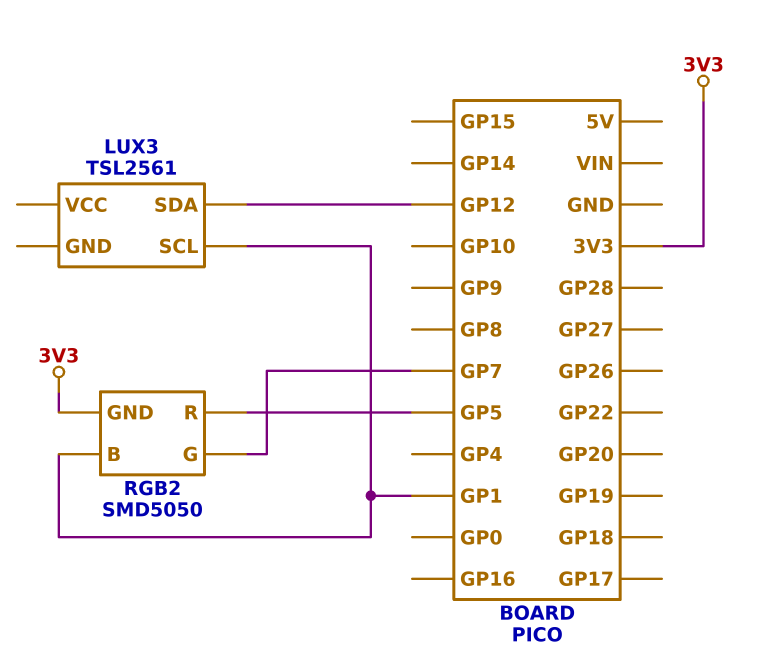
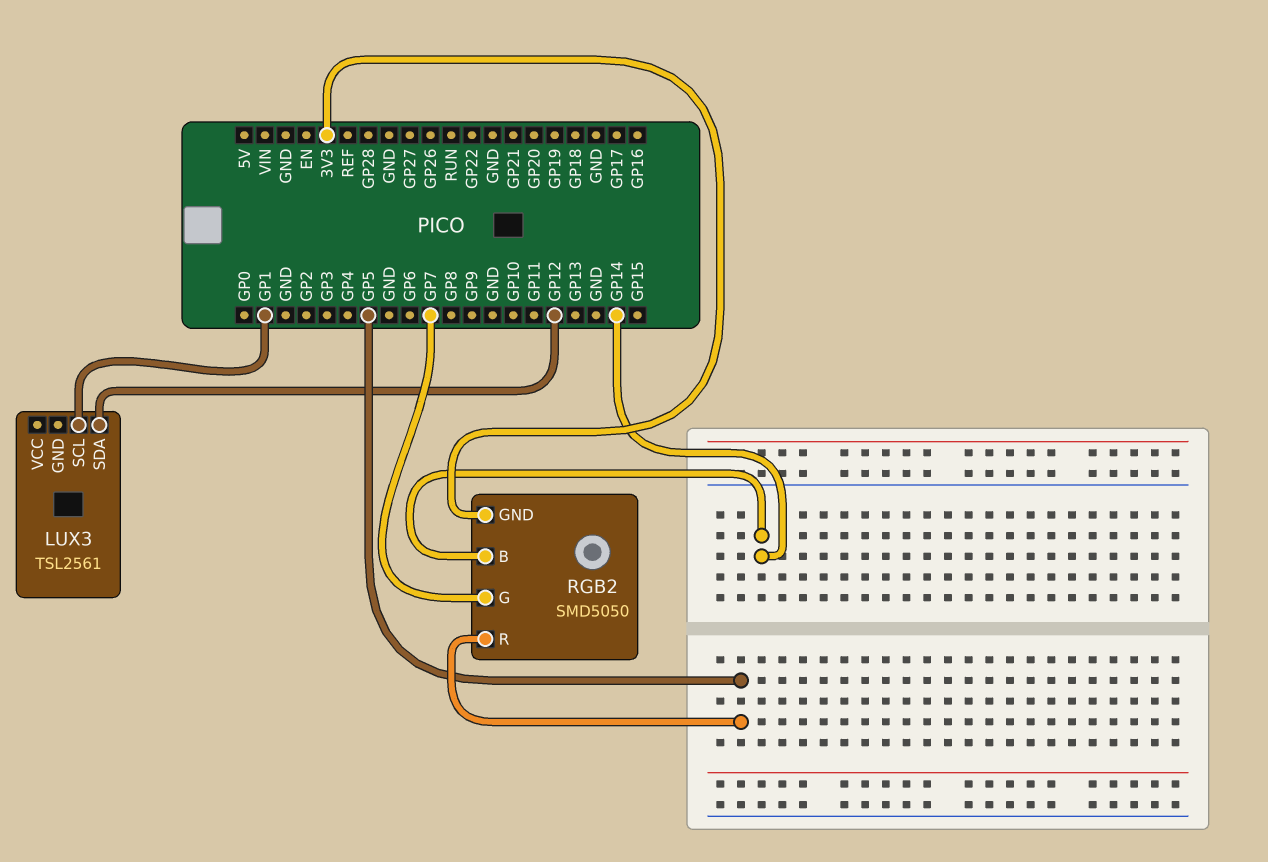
RGB2 pin B: GP1 -> GP14

